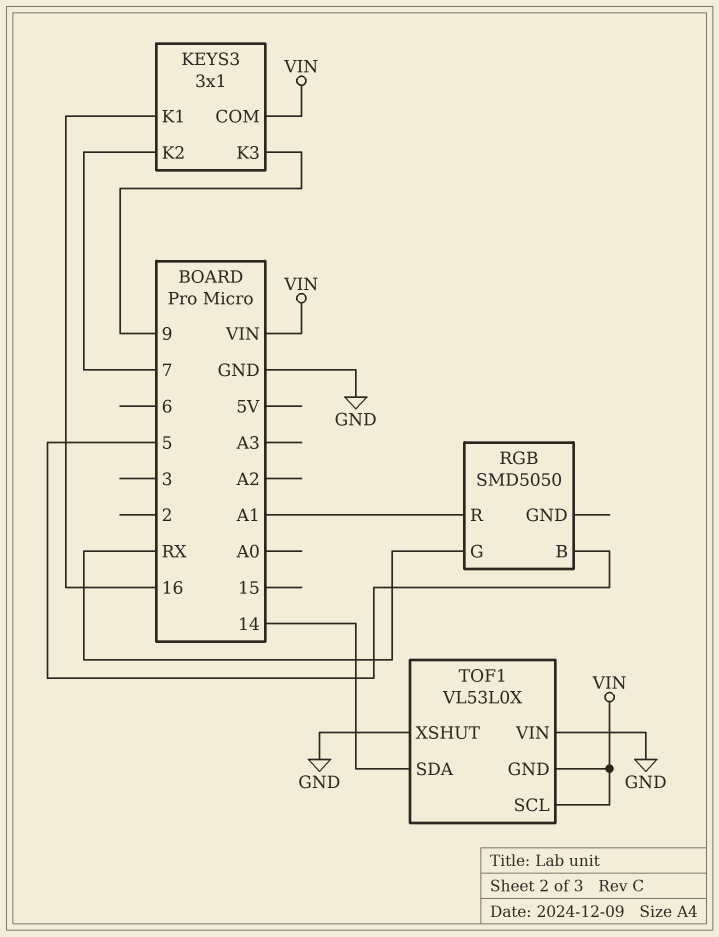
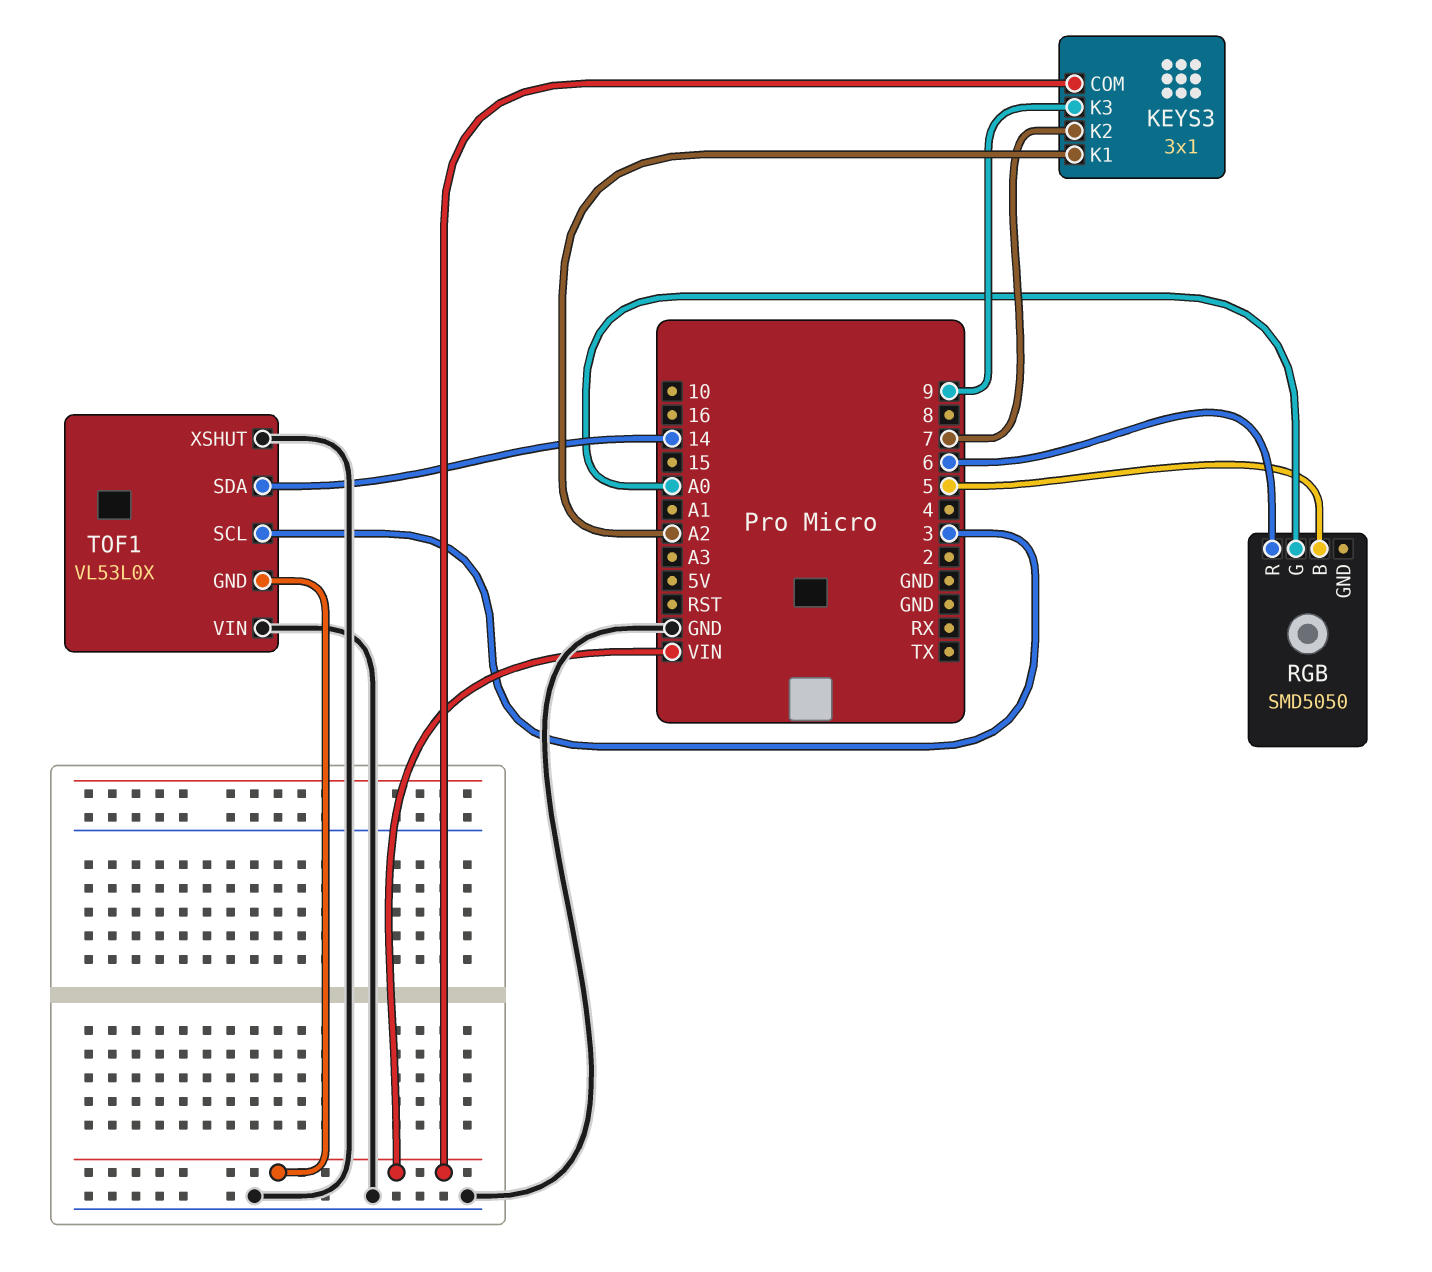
KEYS3 pin K1: 16 -> A2
RGB pin G: RX -> A0
RGB pin R: A1 -> 6
TOF1 pin SCL: VIN -> 3

